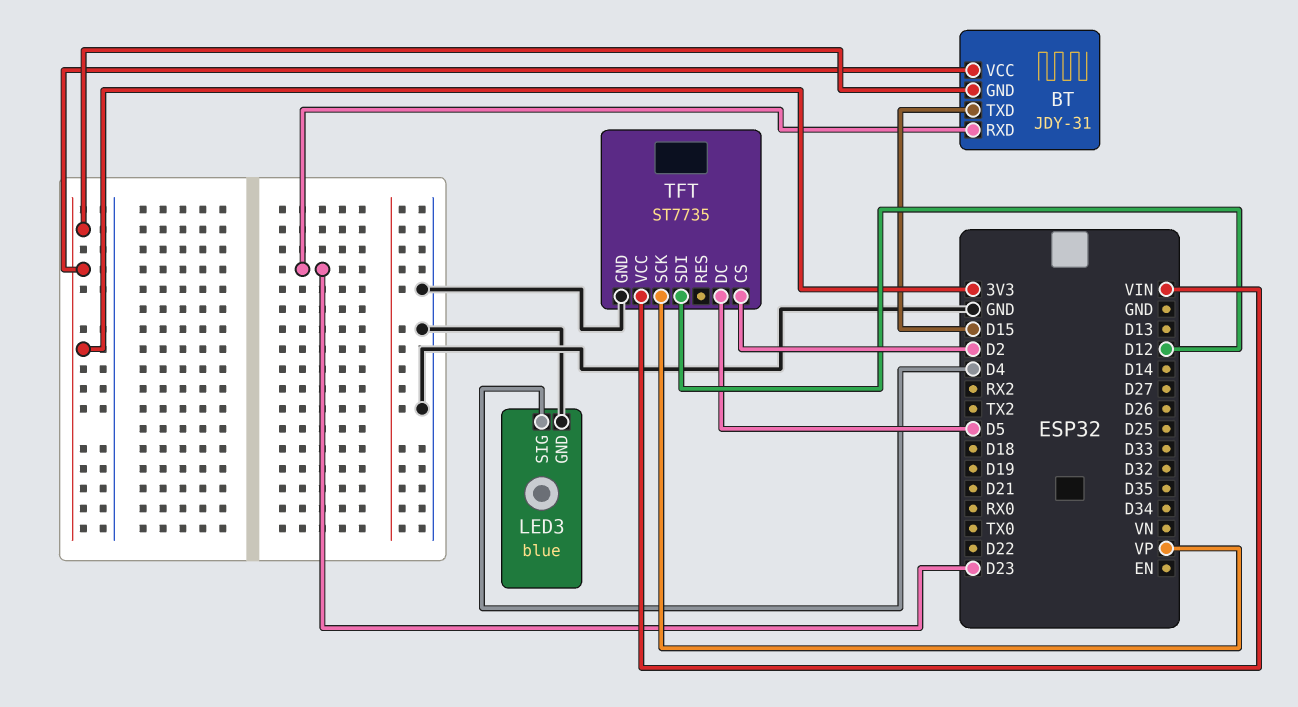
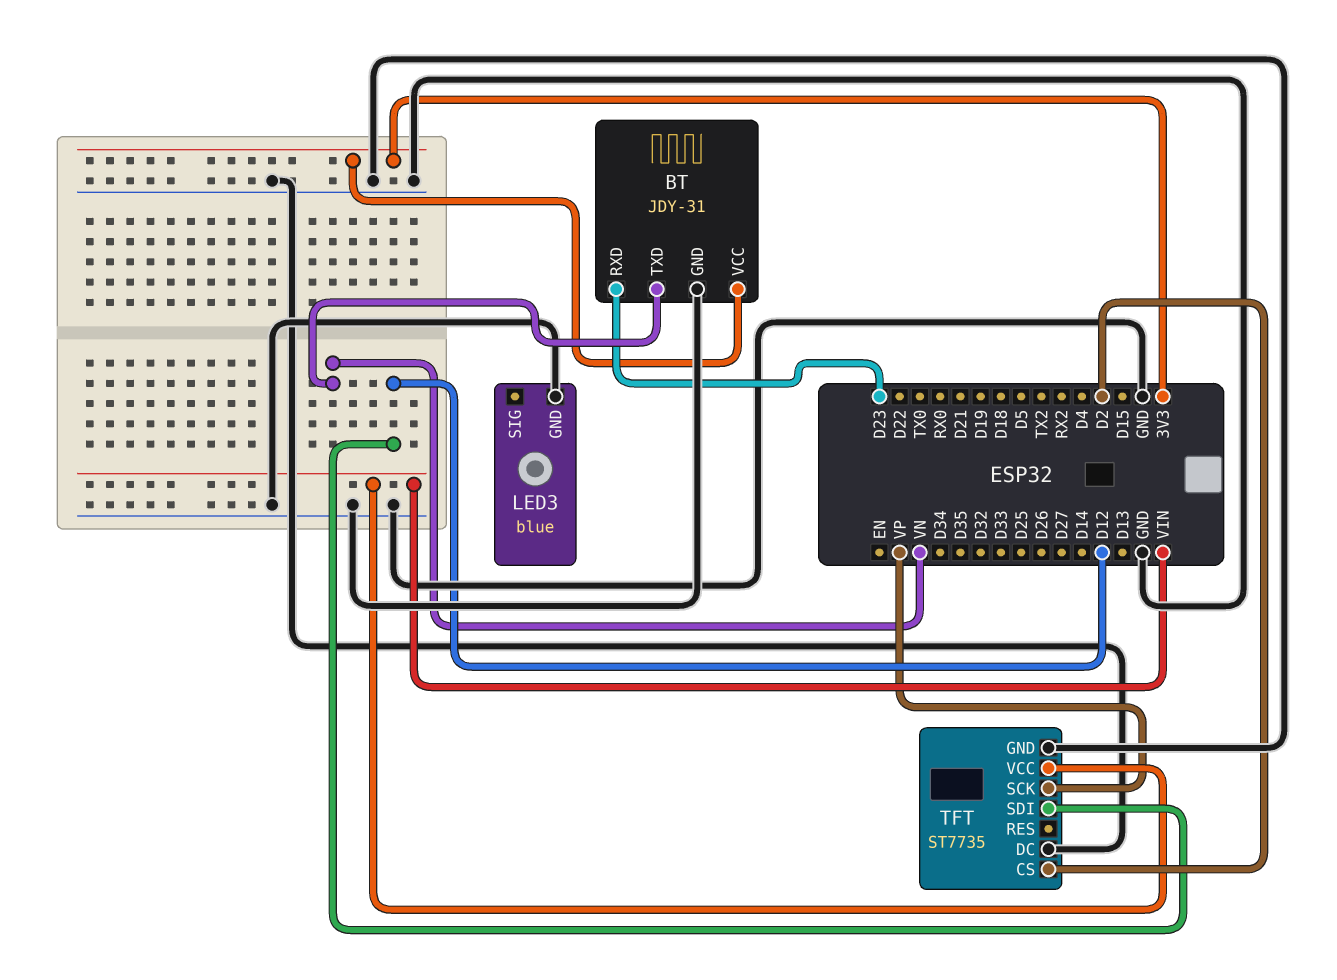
BT pin GND: 3V3 -> GND
BT pin TXD: D15 -> VN
LED3 pin SIG: D4 -> none
TFT pin DC: D5 -> GND

